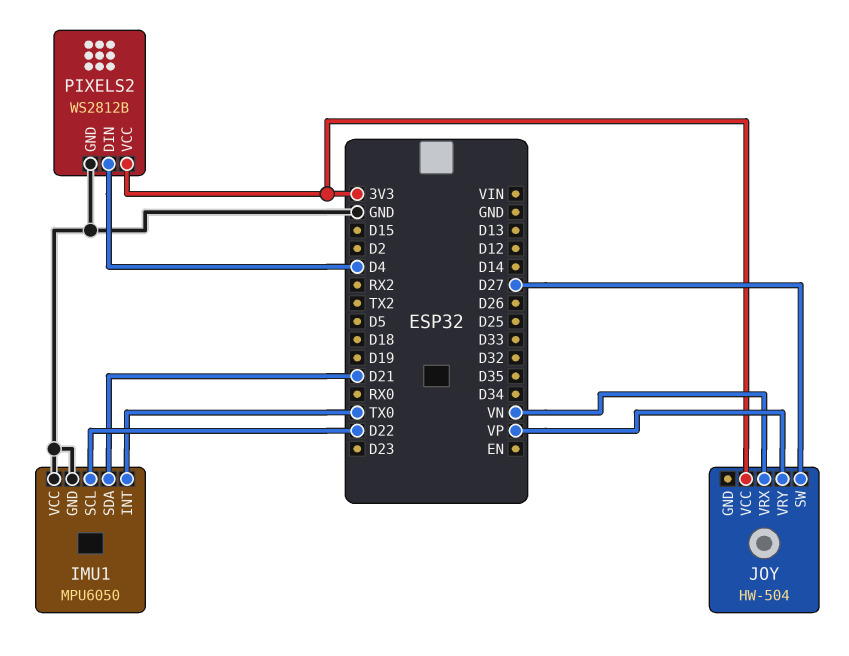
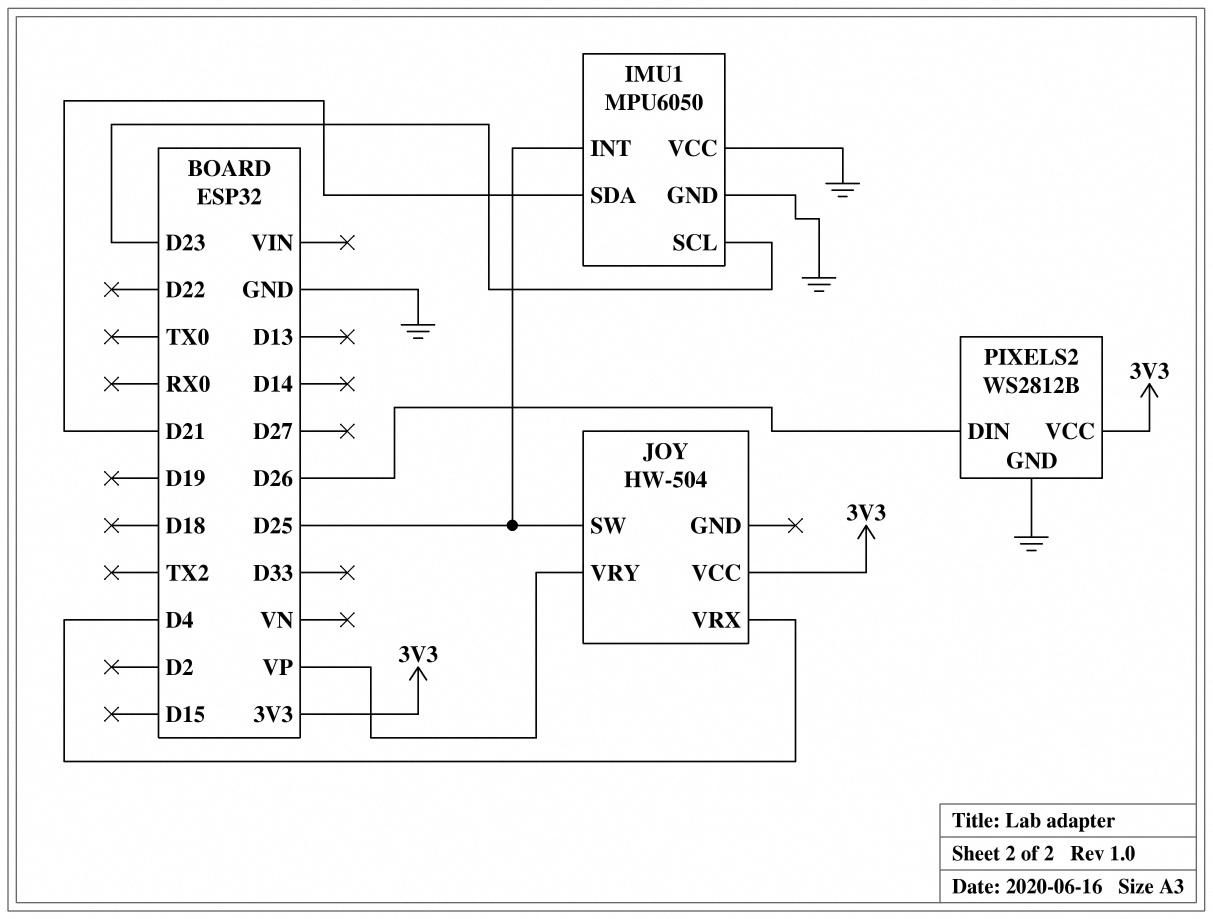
IMU1 pin INT: TX0 -> D25
IMU1 pin SCL: D22 -> D23
JOY pin SW: D27 -> D25
JOY pin VRX: VN -> D4
PIXELS2 pin DIN: D4 -> D26

